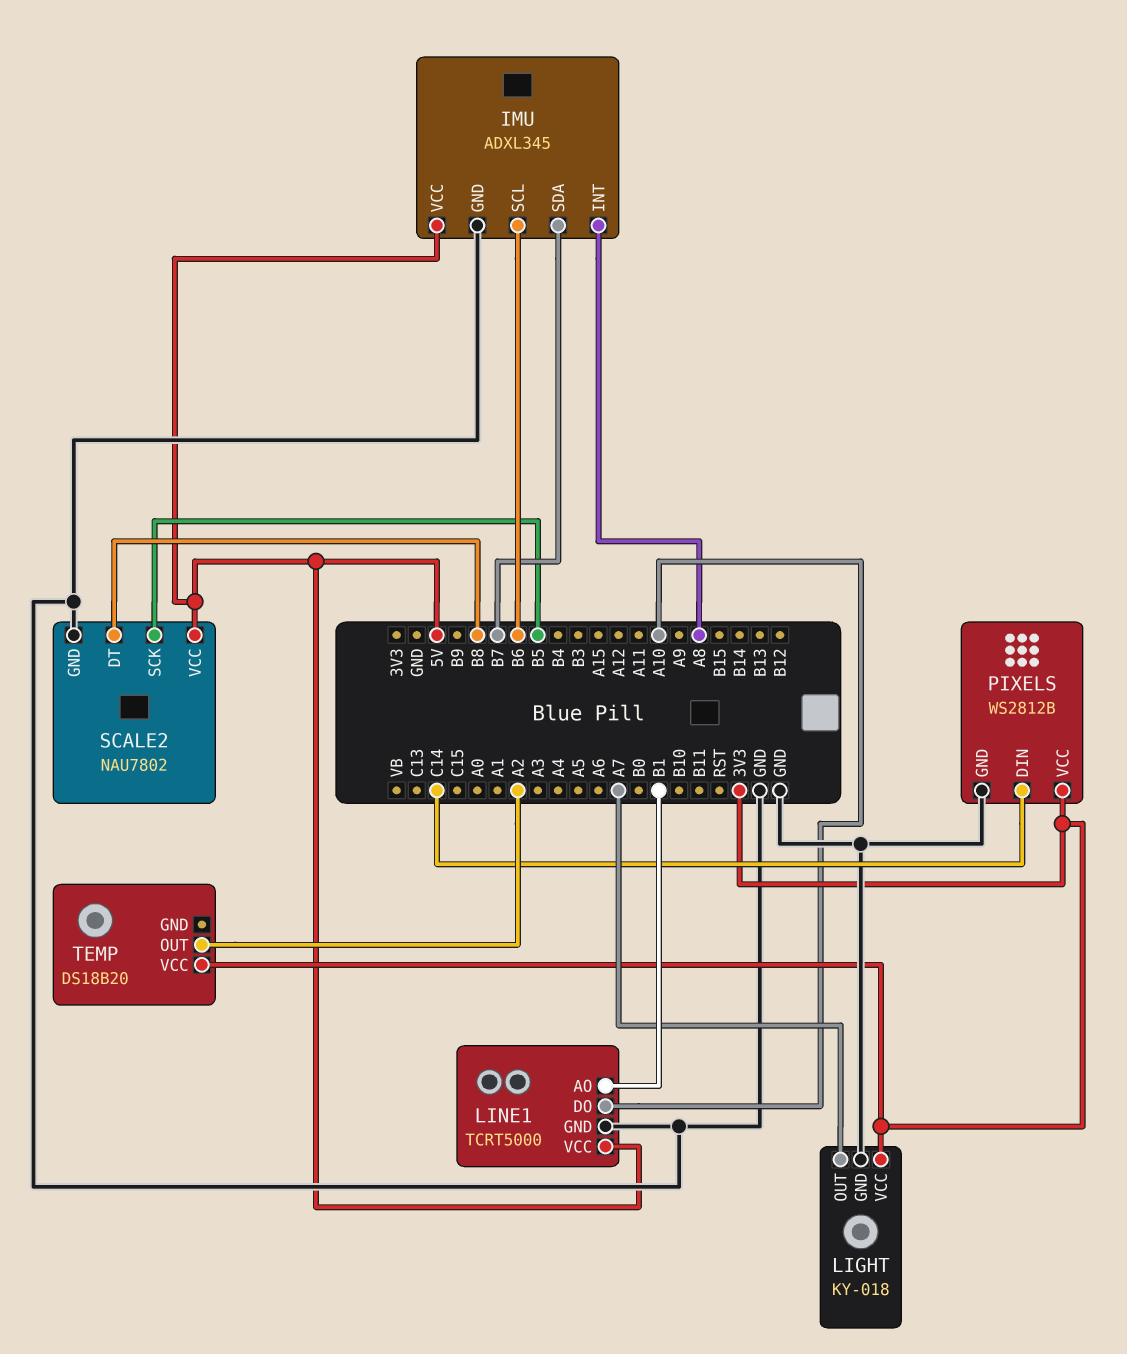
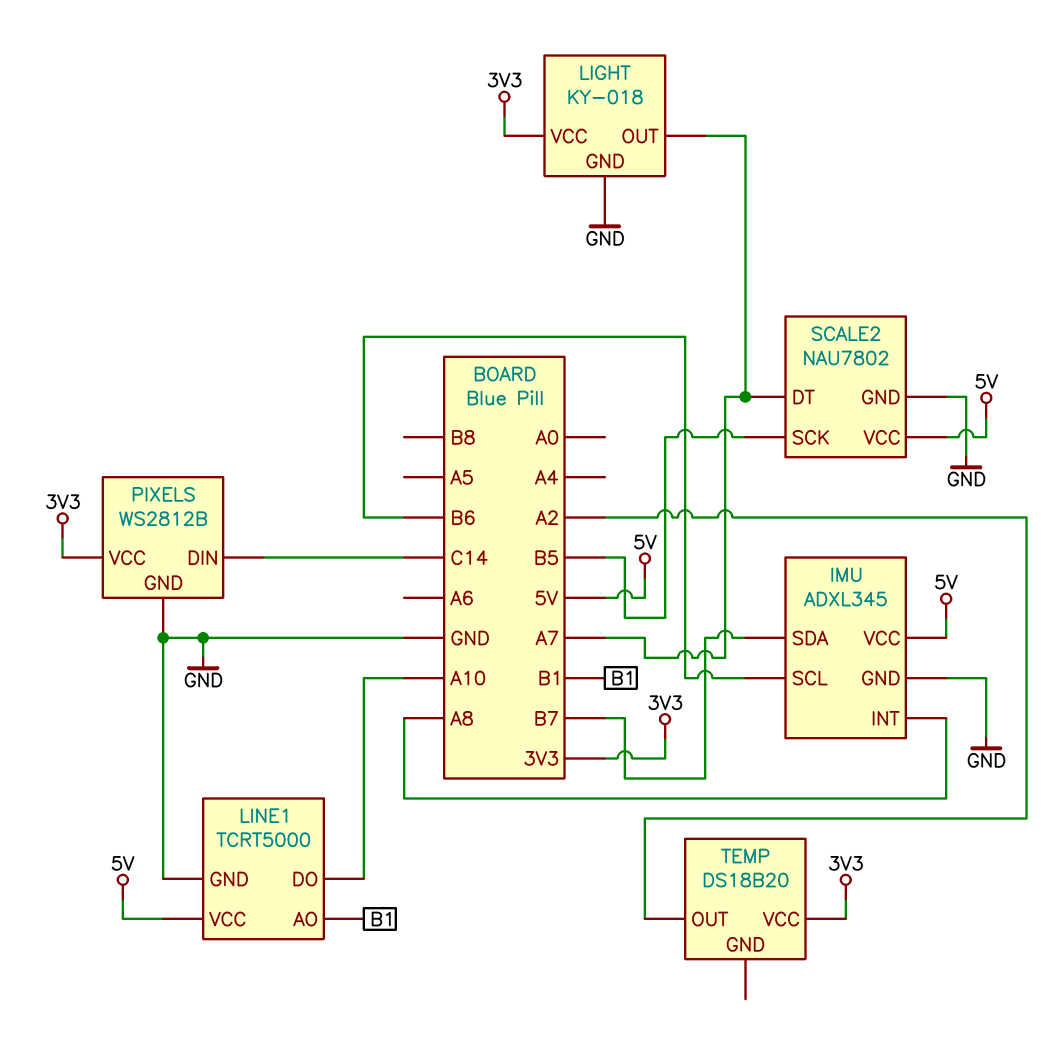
SCALE2 pin DT: B8 -> A7

